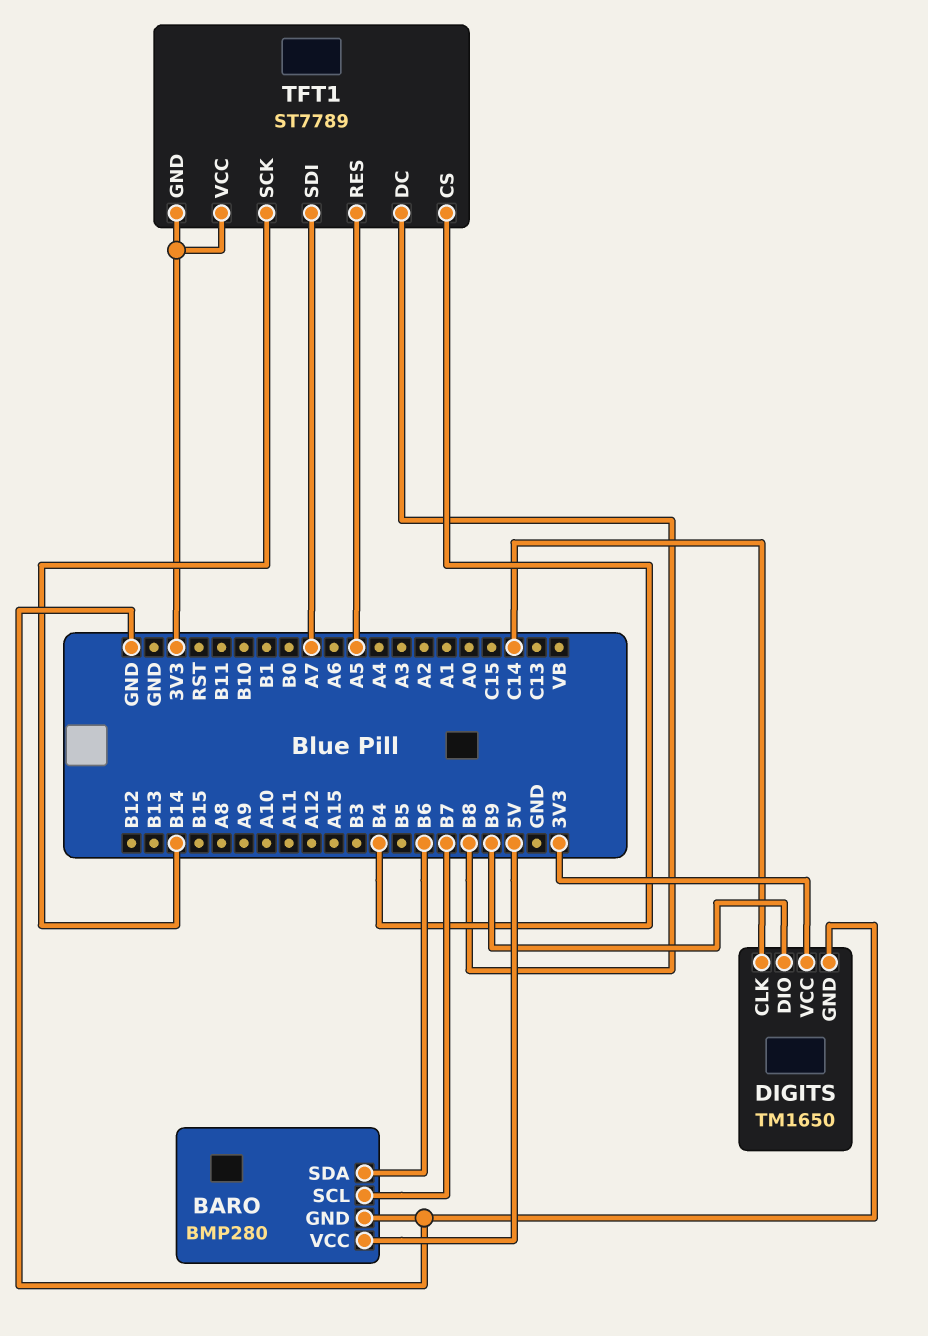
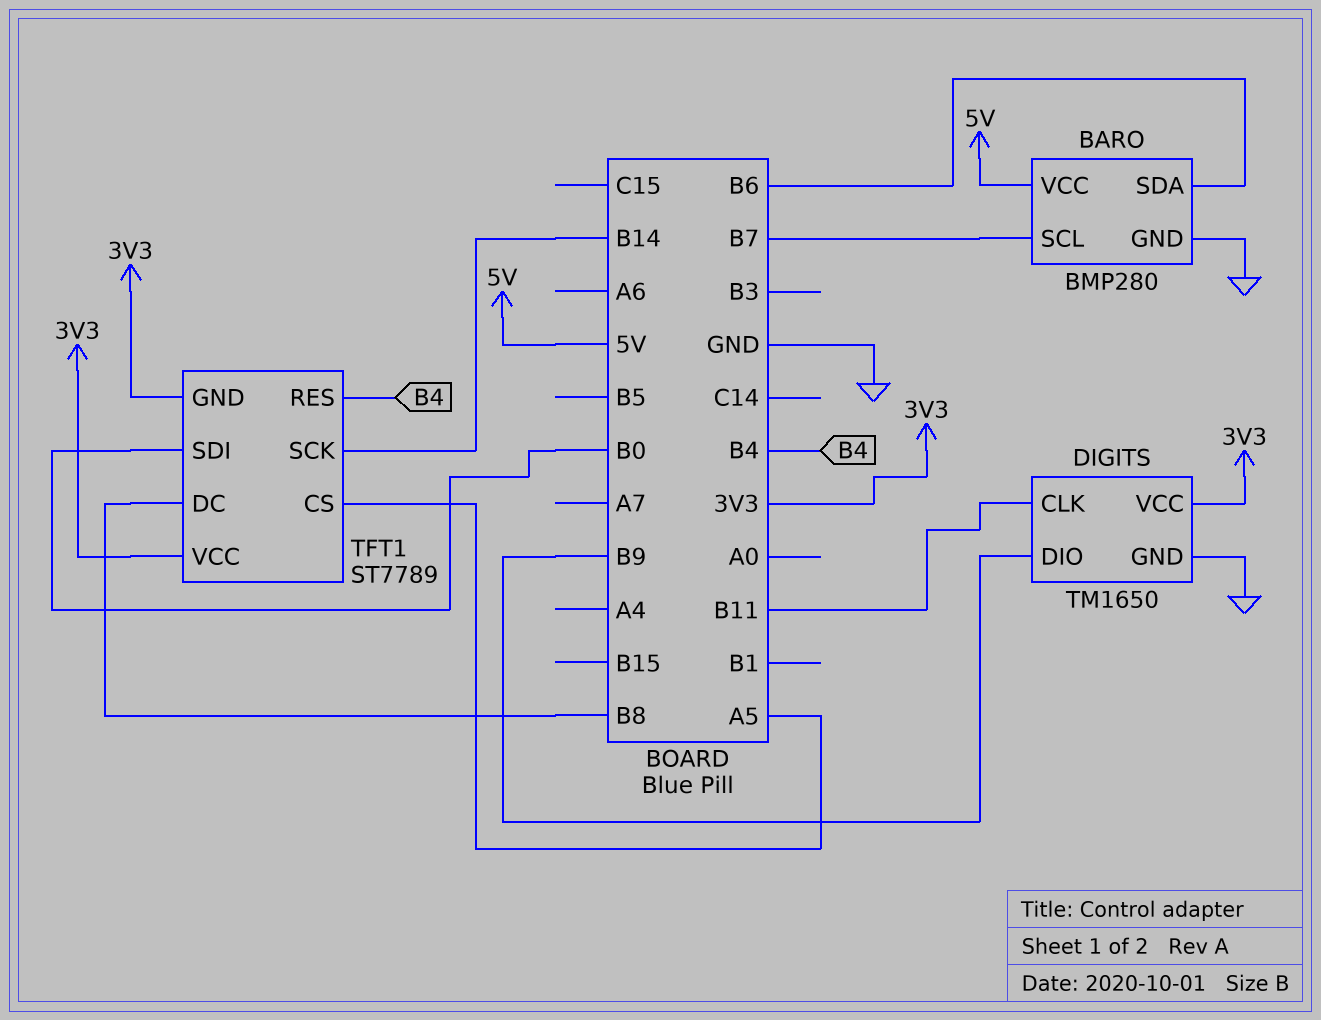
DIGITS pin CLK: C14 -> B11
TFT1 pin CS: B4 -> A5
TFT1 pin RES: A5 -> B4
TFT1 pin SDI: A7 -> B0

